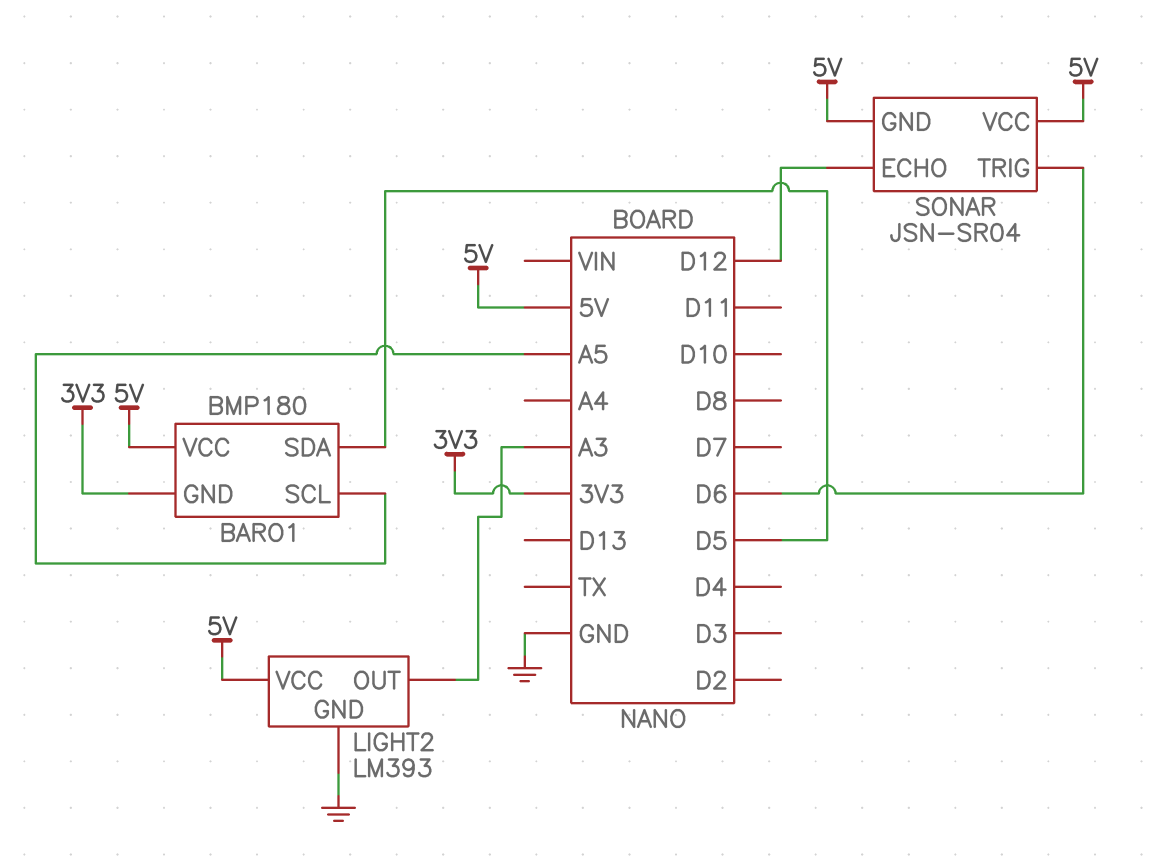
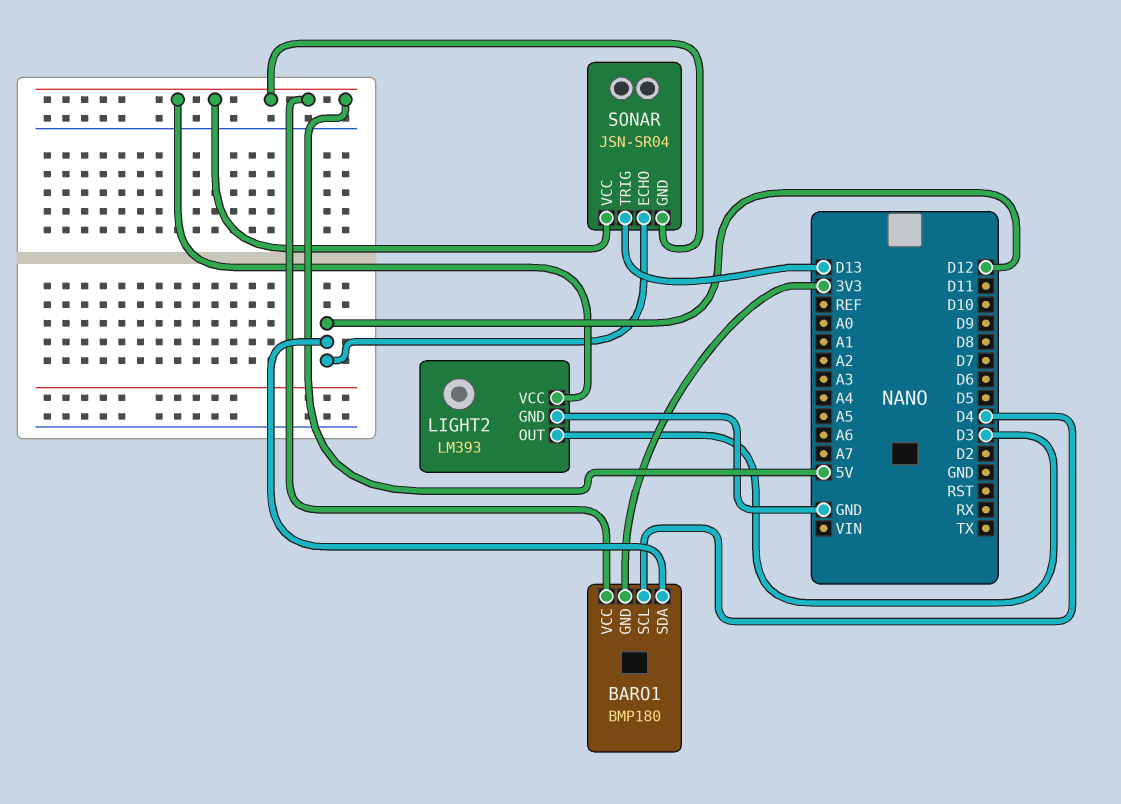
BARO1 pin SCL: A5 -> D4
BARO1 pin SDA: D5 -> D12
LIGHT2 pin OUT: A3 -> D3
SONAR pin TRIG: D6 -> D13

